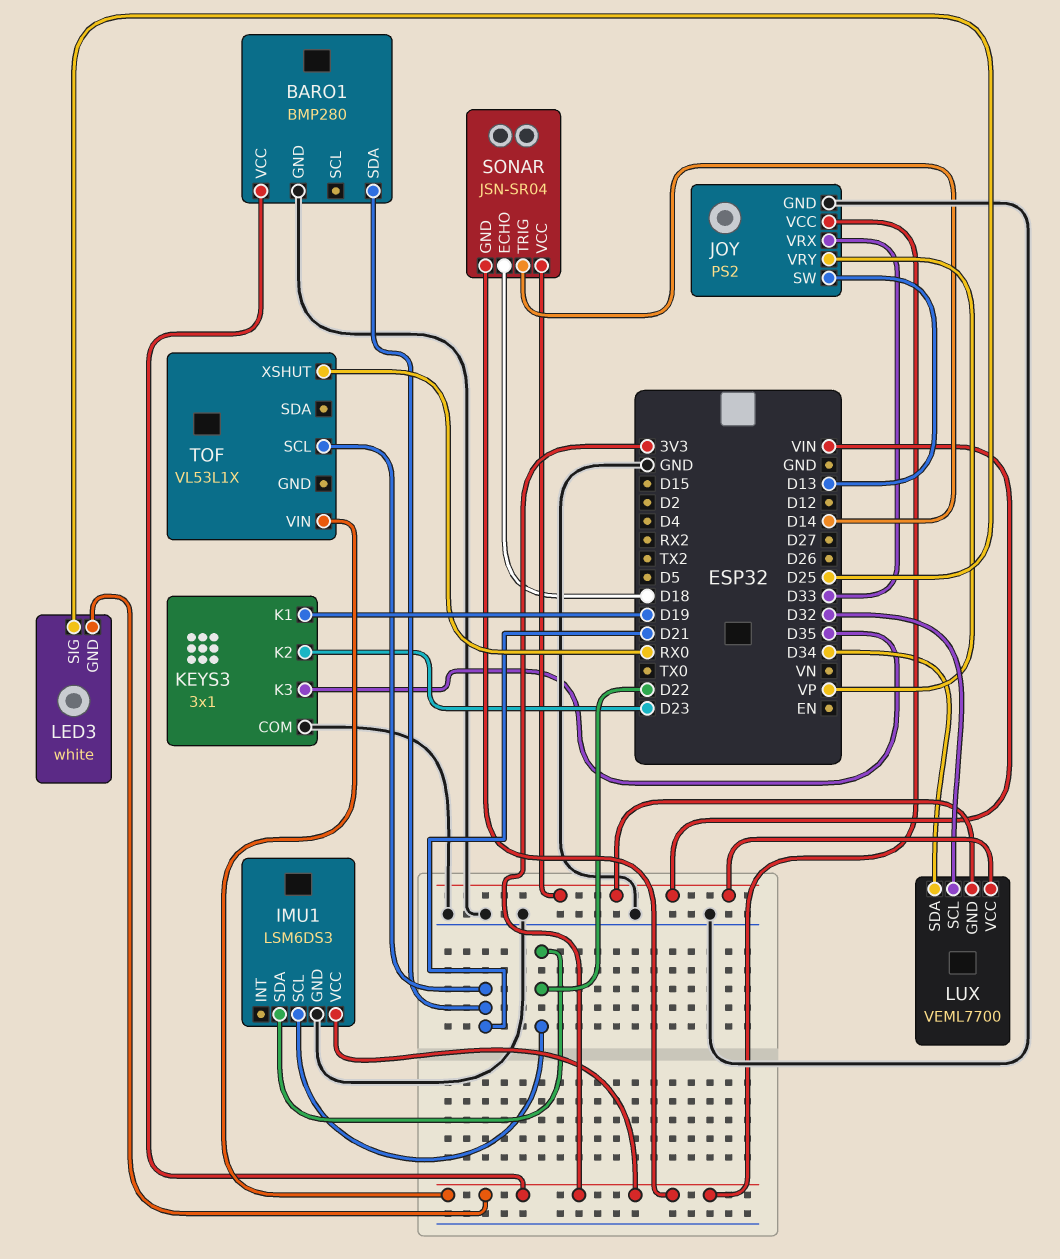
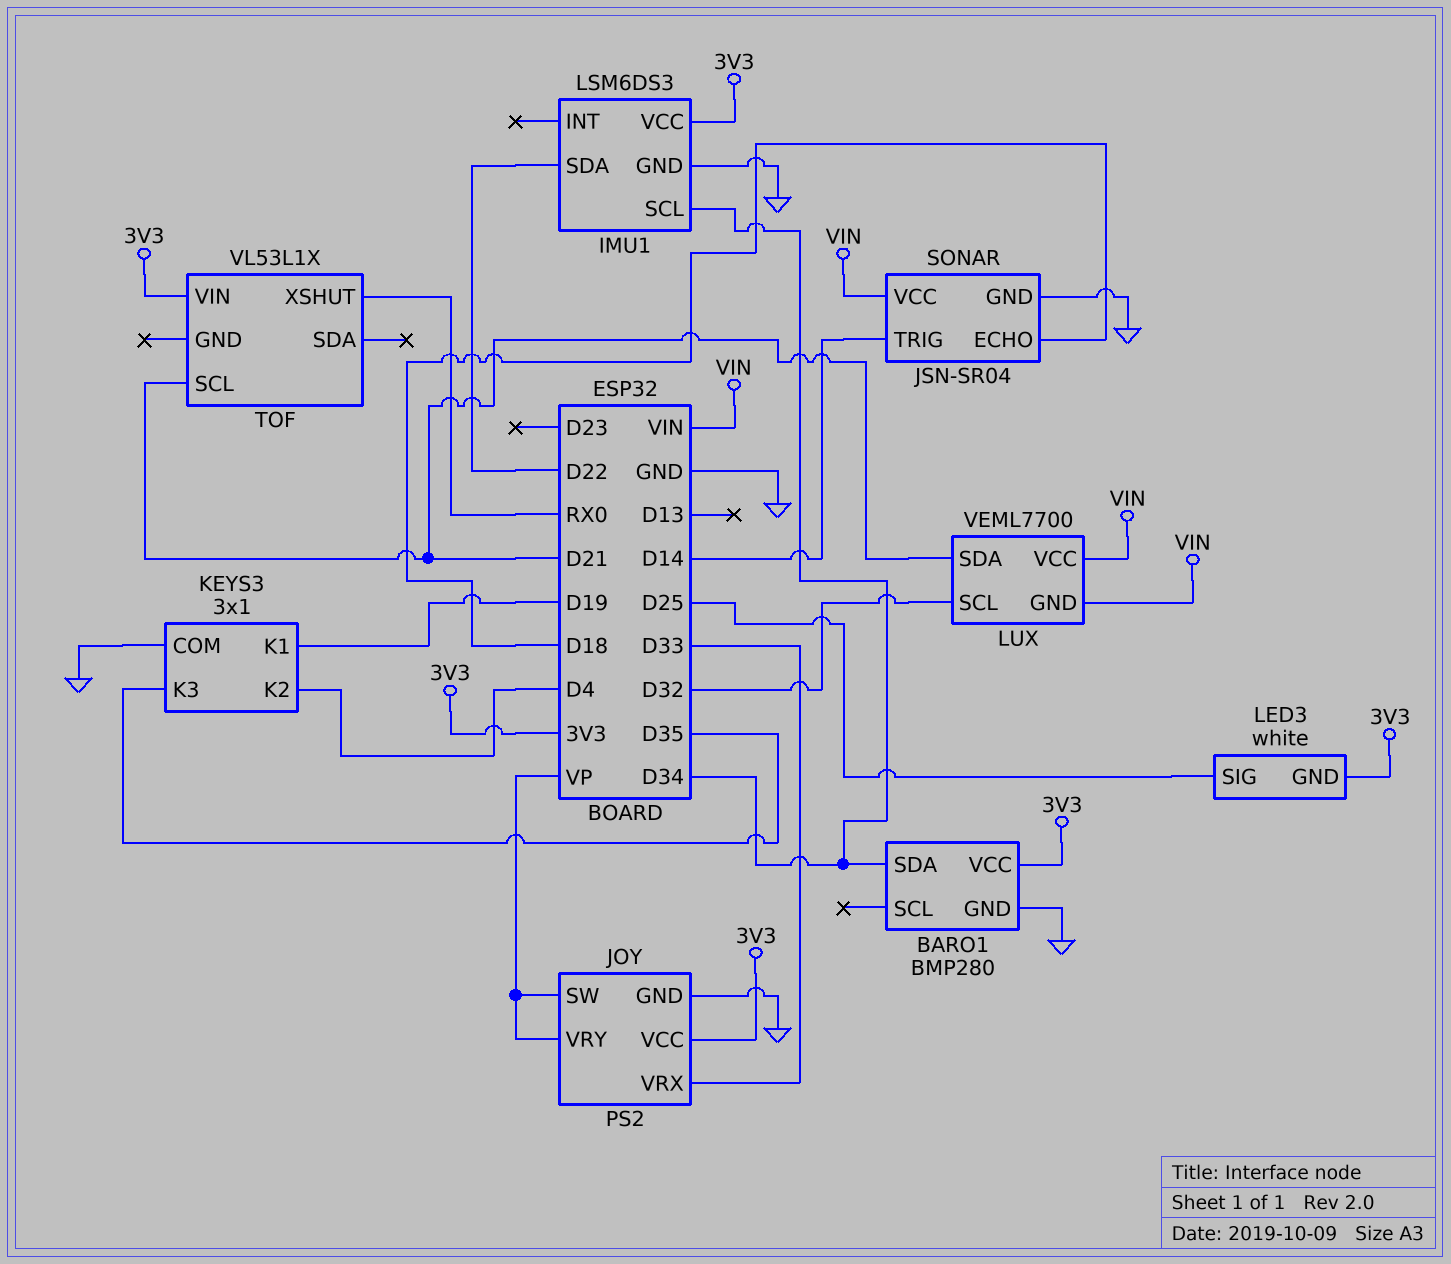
BARO1 pin SDA: D21 -> D34
IMU1 pin SCL: D22 -> D34
JOY pin SW: D13 -> VP
KEYS3 pin K2: D23 -> D4
LUX pin SDA: D34 -> D21
SONAR pin GND: 3V3 -> GND

